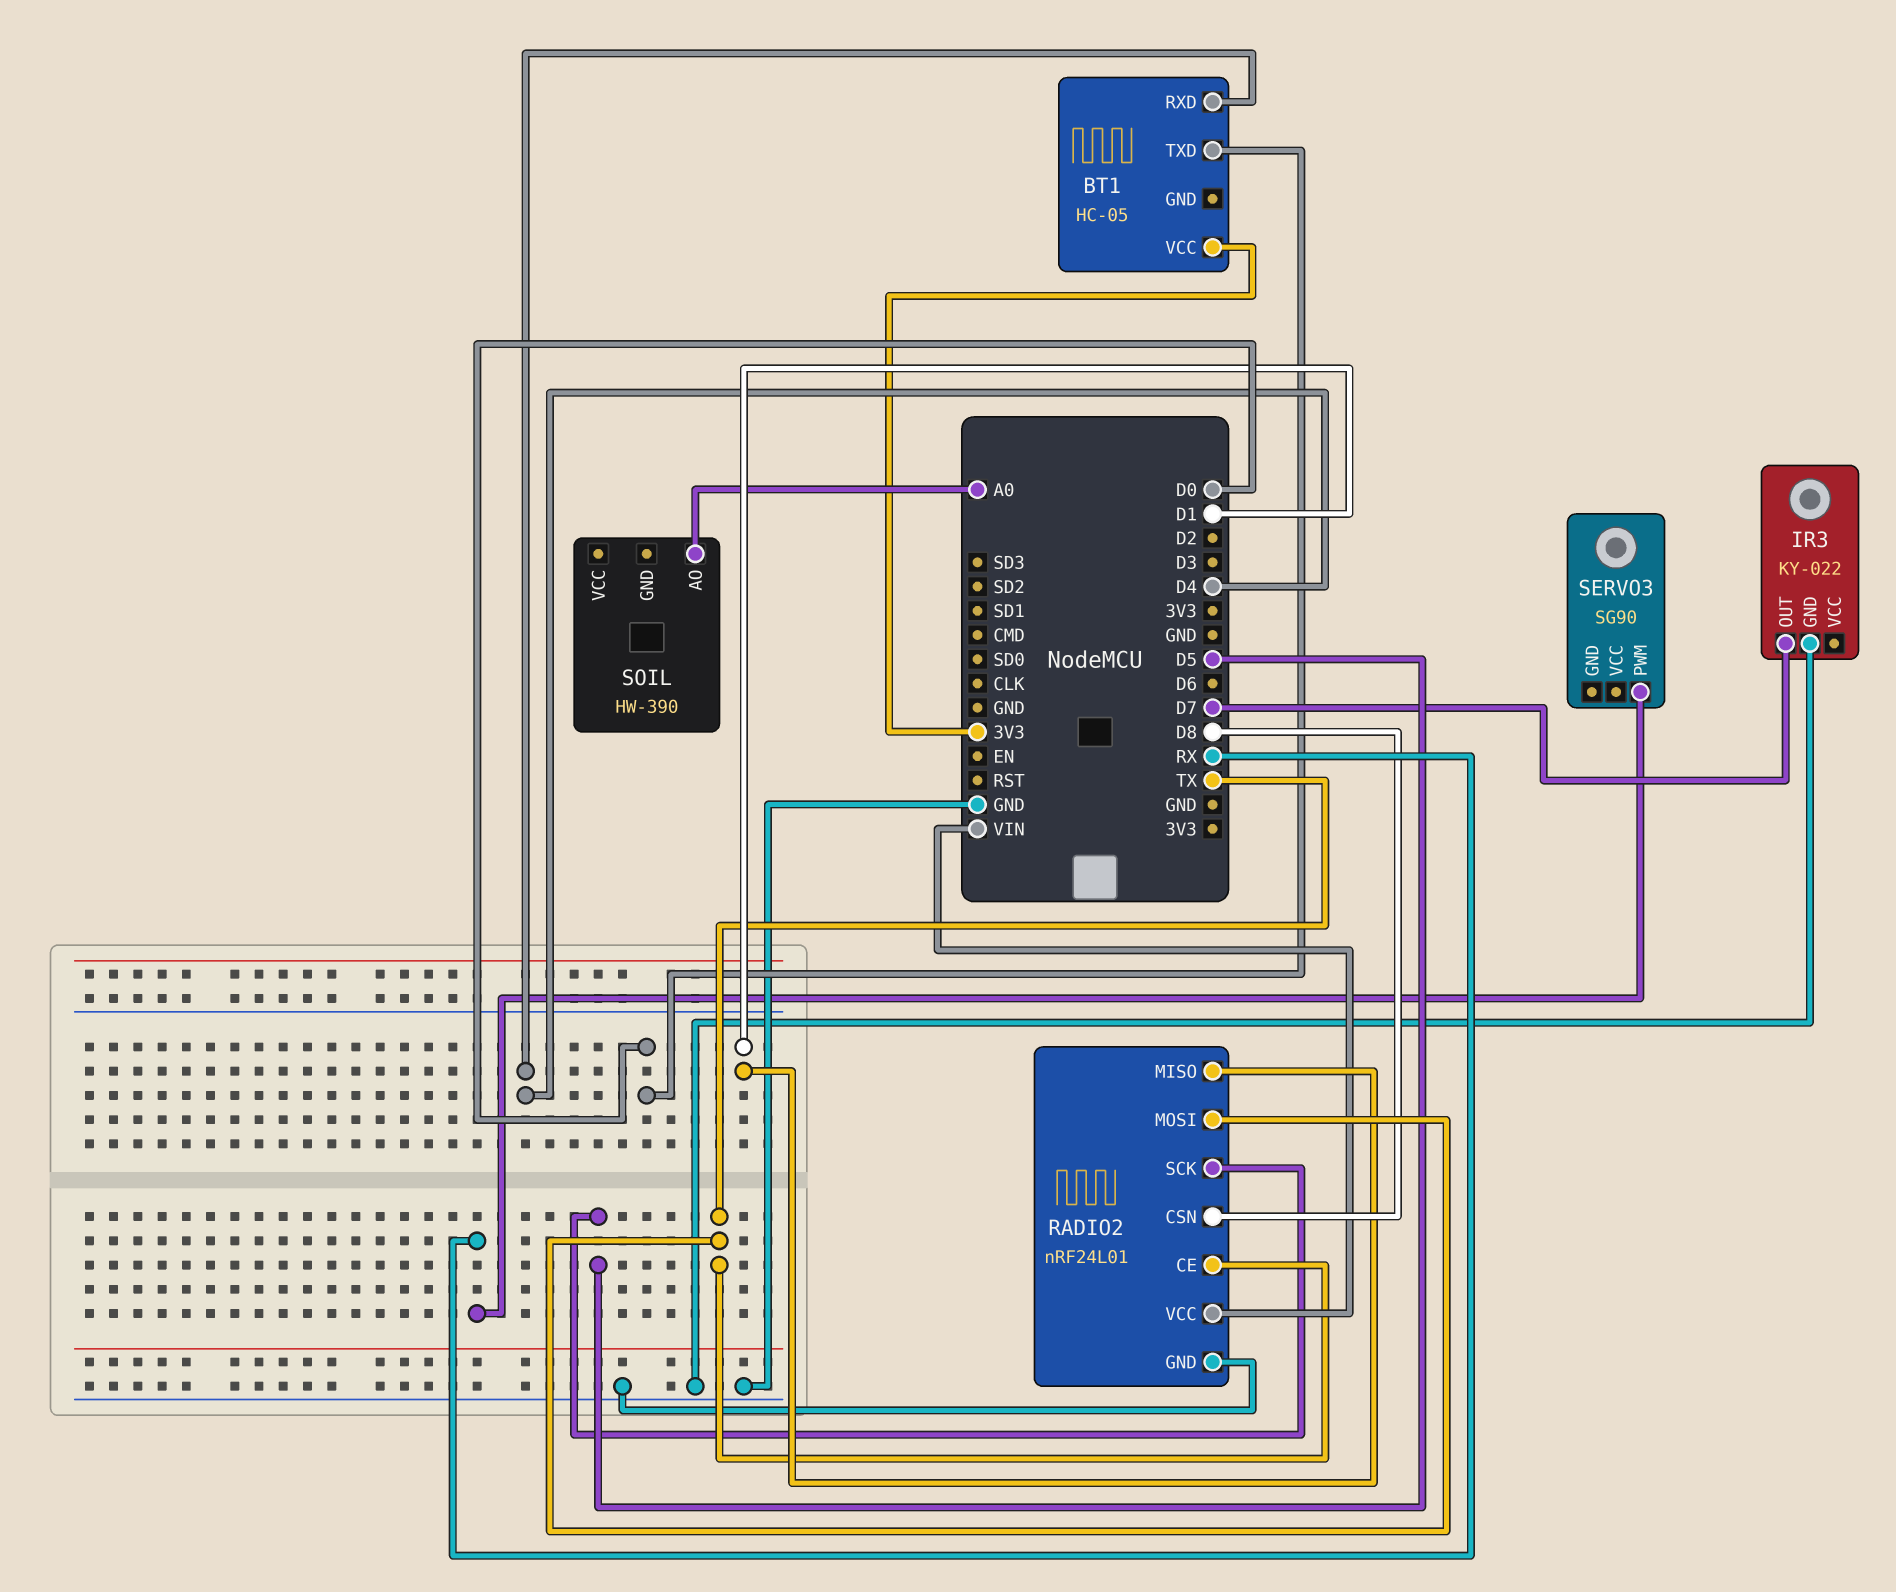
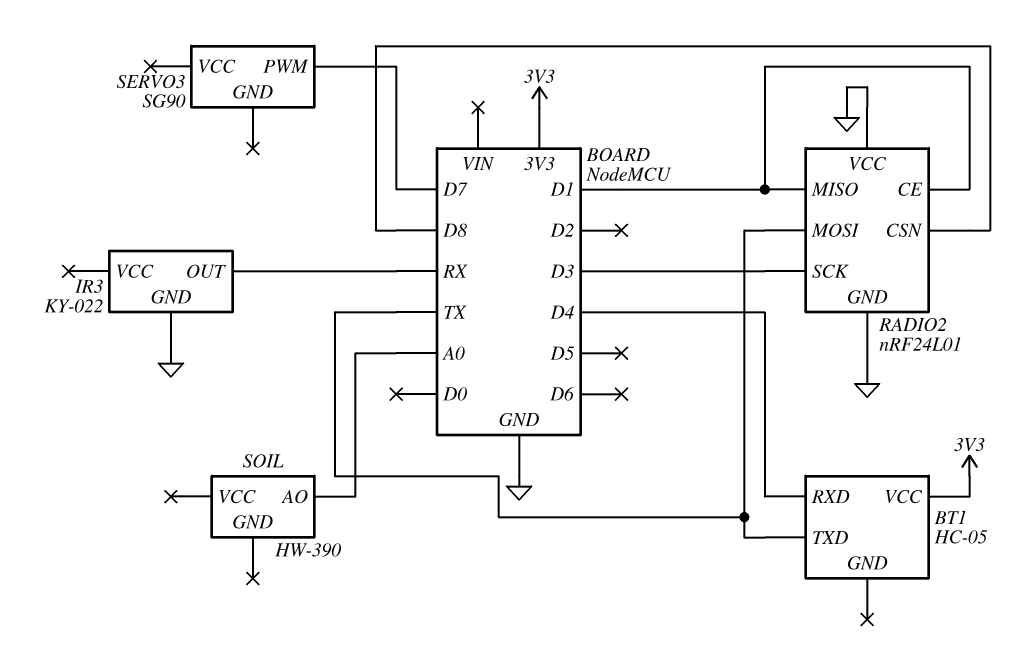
BT1 pin TXD: D0 -> TX
IR3 pin OUT: D7 -> RX
RADIO2 pin CE: TX -> D1
RADIO2 pin SCK: D5 -> D3
RADIO2 pin VCC: VIN -> GND
SERVO3 pin PWM: RX -> D7

